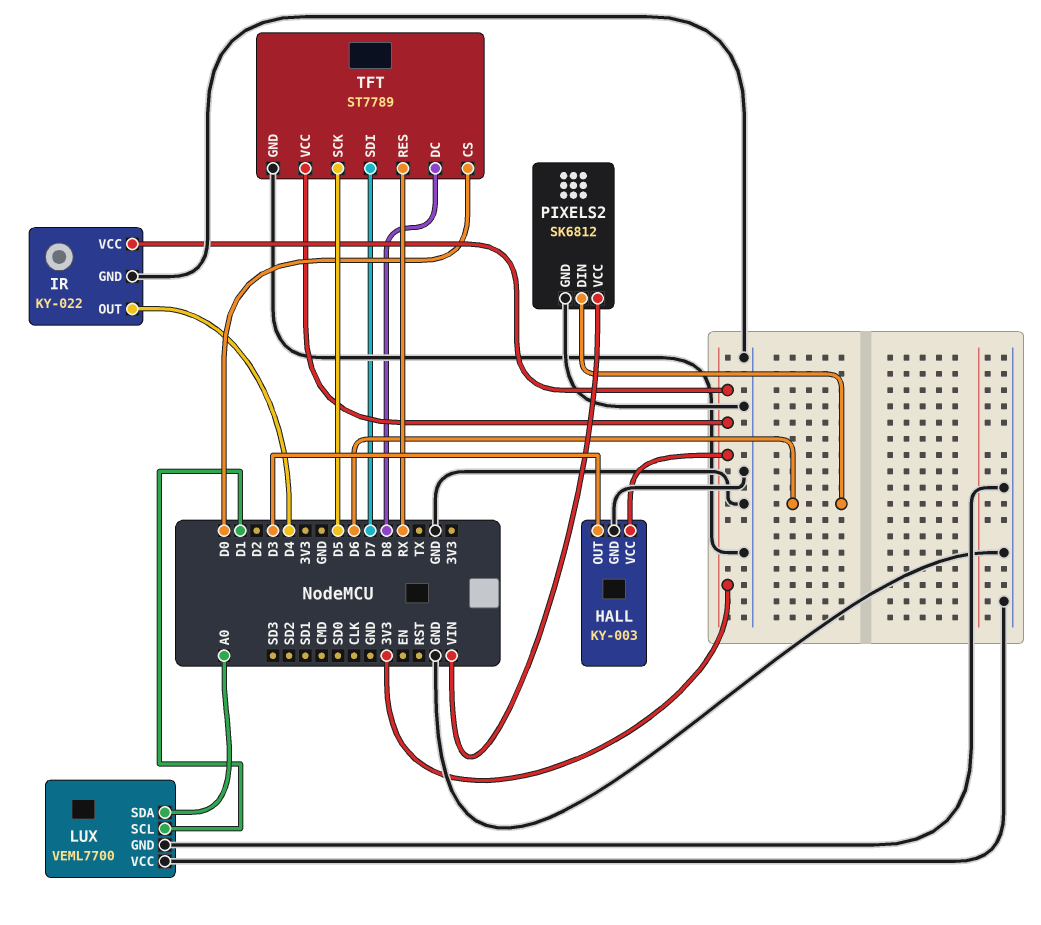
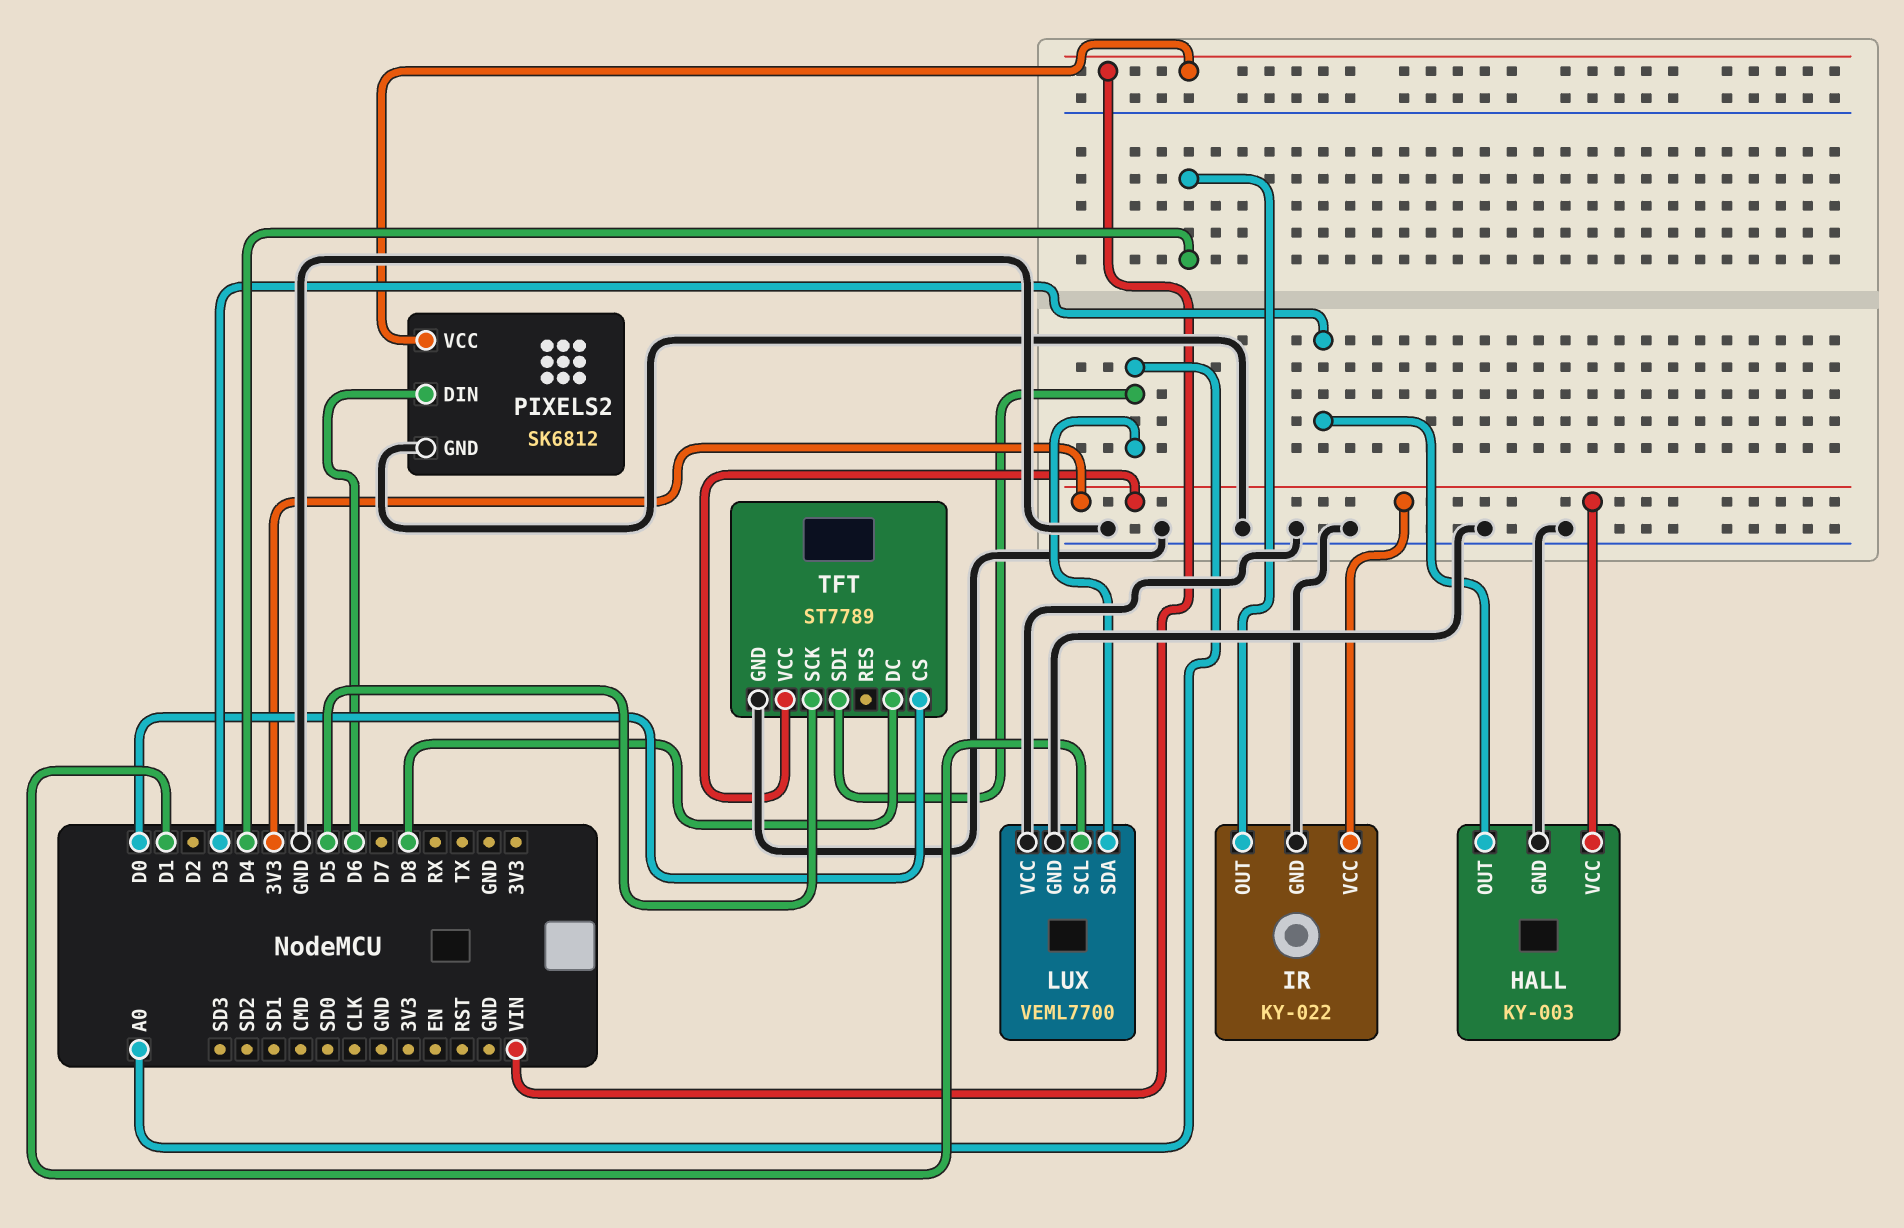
TFT pin RES: RX -> none
TFT pin SDI: D7 -> A0

